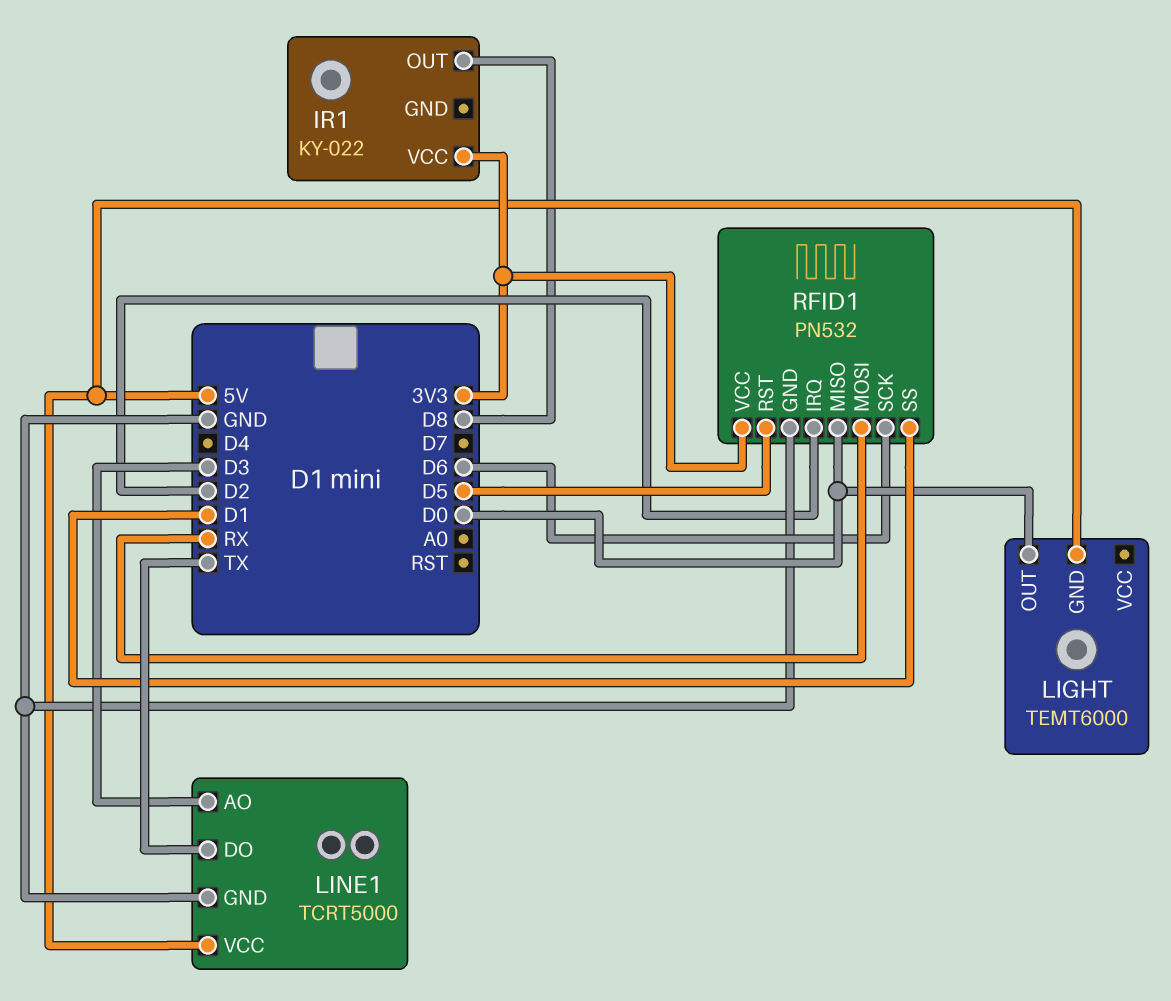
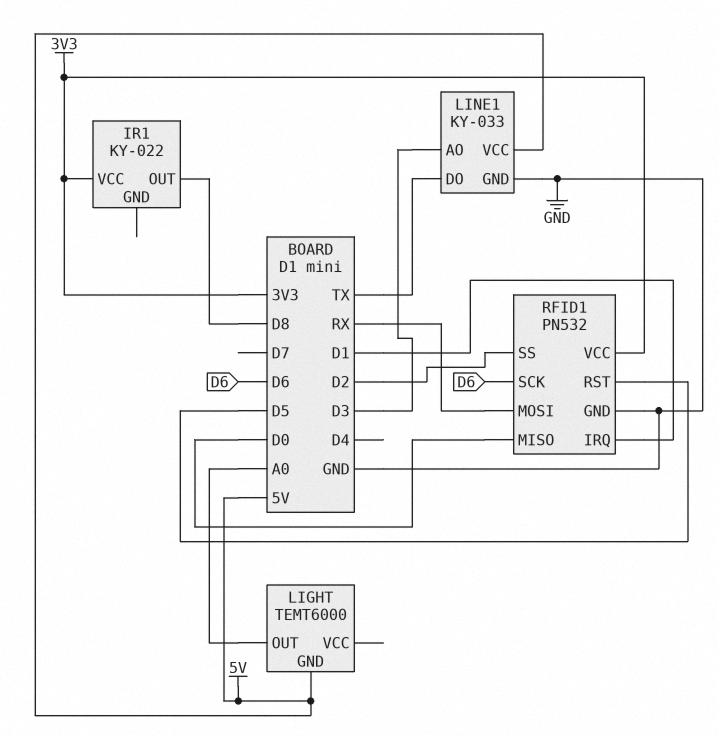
LIGHT pin OUT: D0 -> A0
LINE1: TCRT5000 -> KY-033
RFID1 pin IRQ: D2 -> D1
RFID1 pin SS: D1 -> D2

